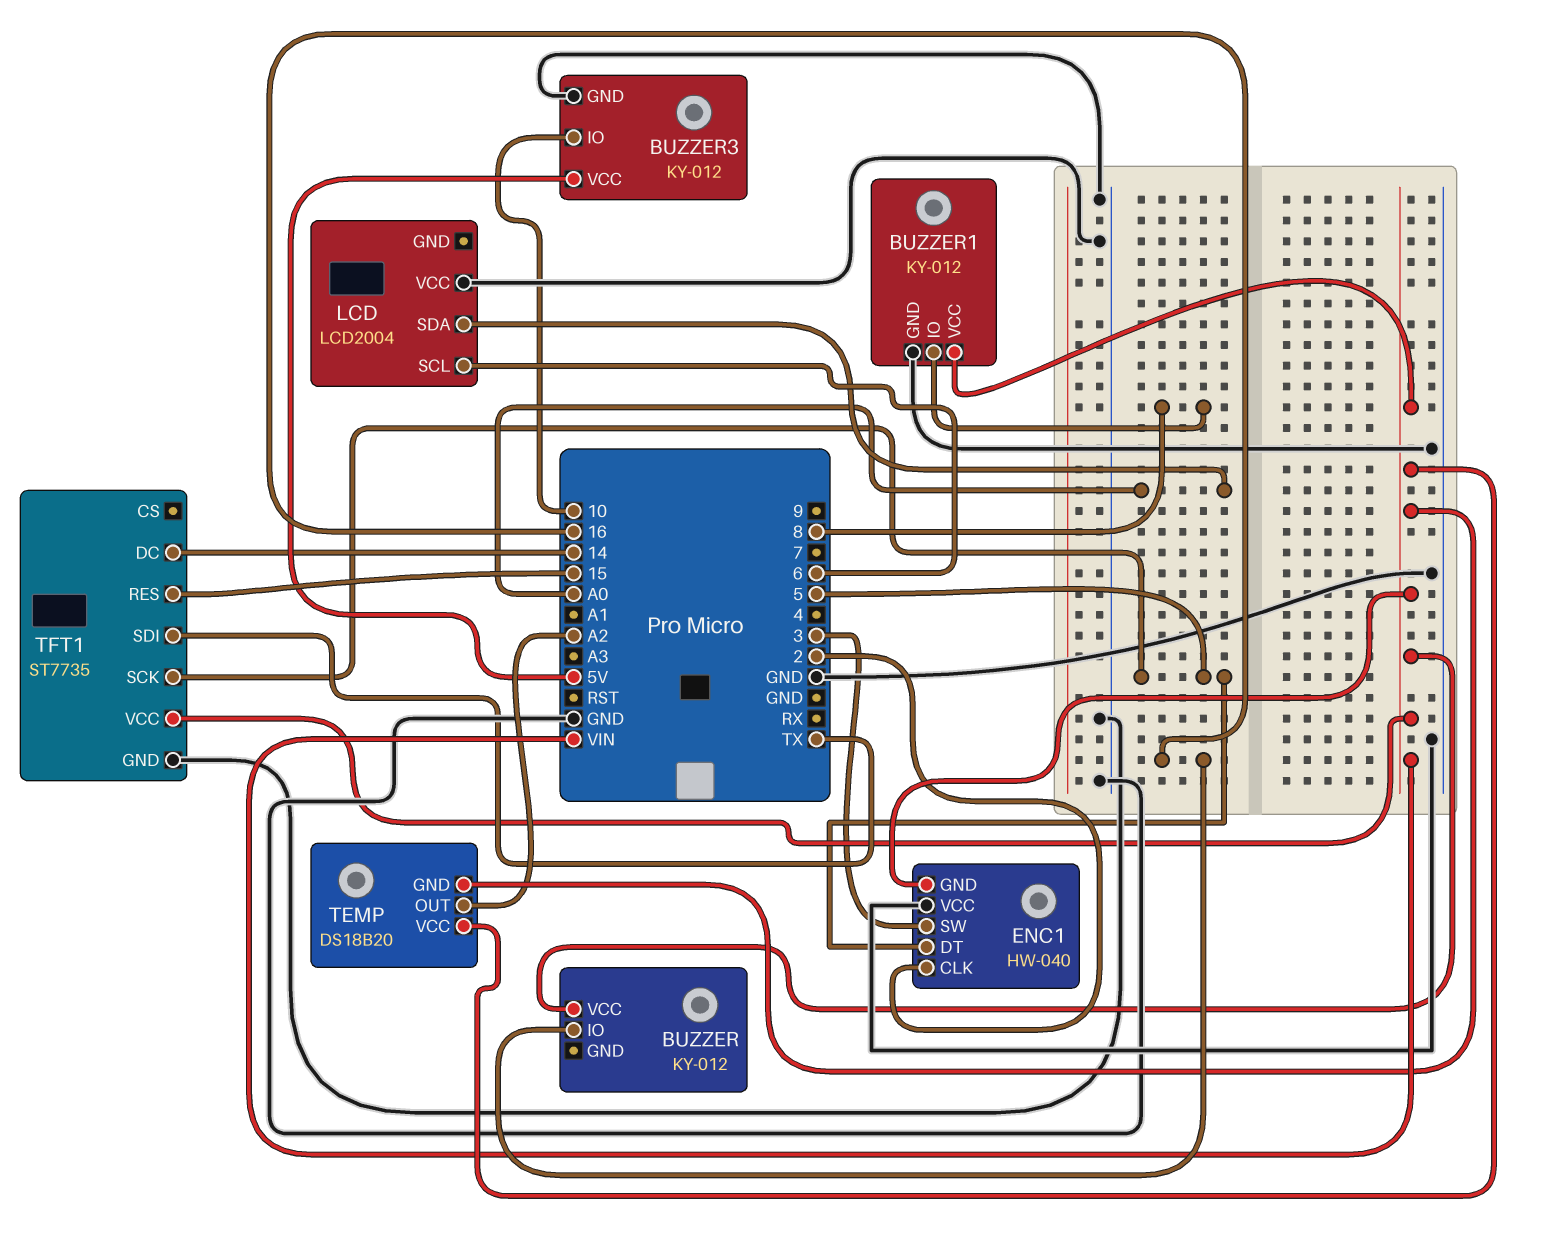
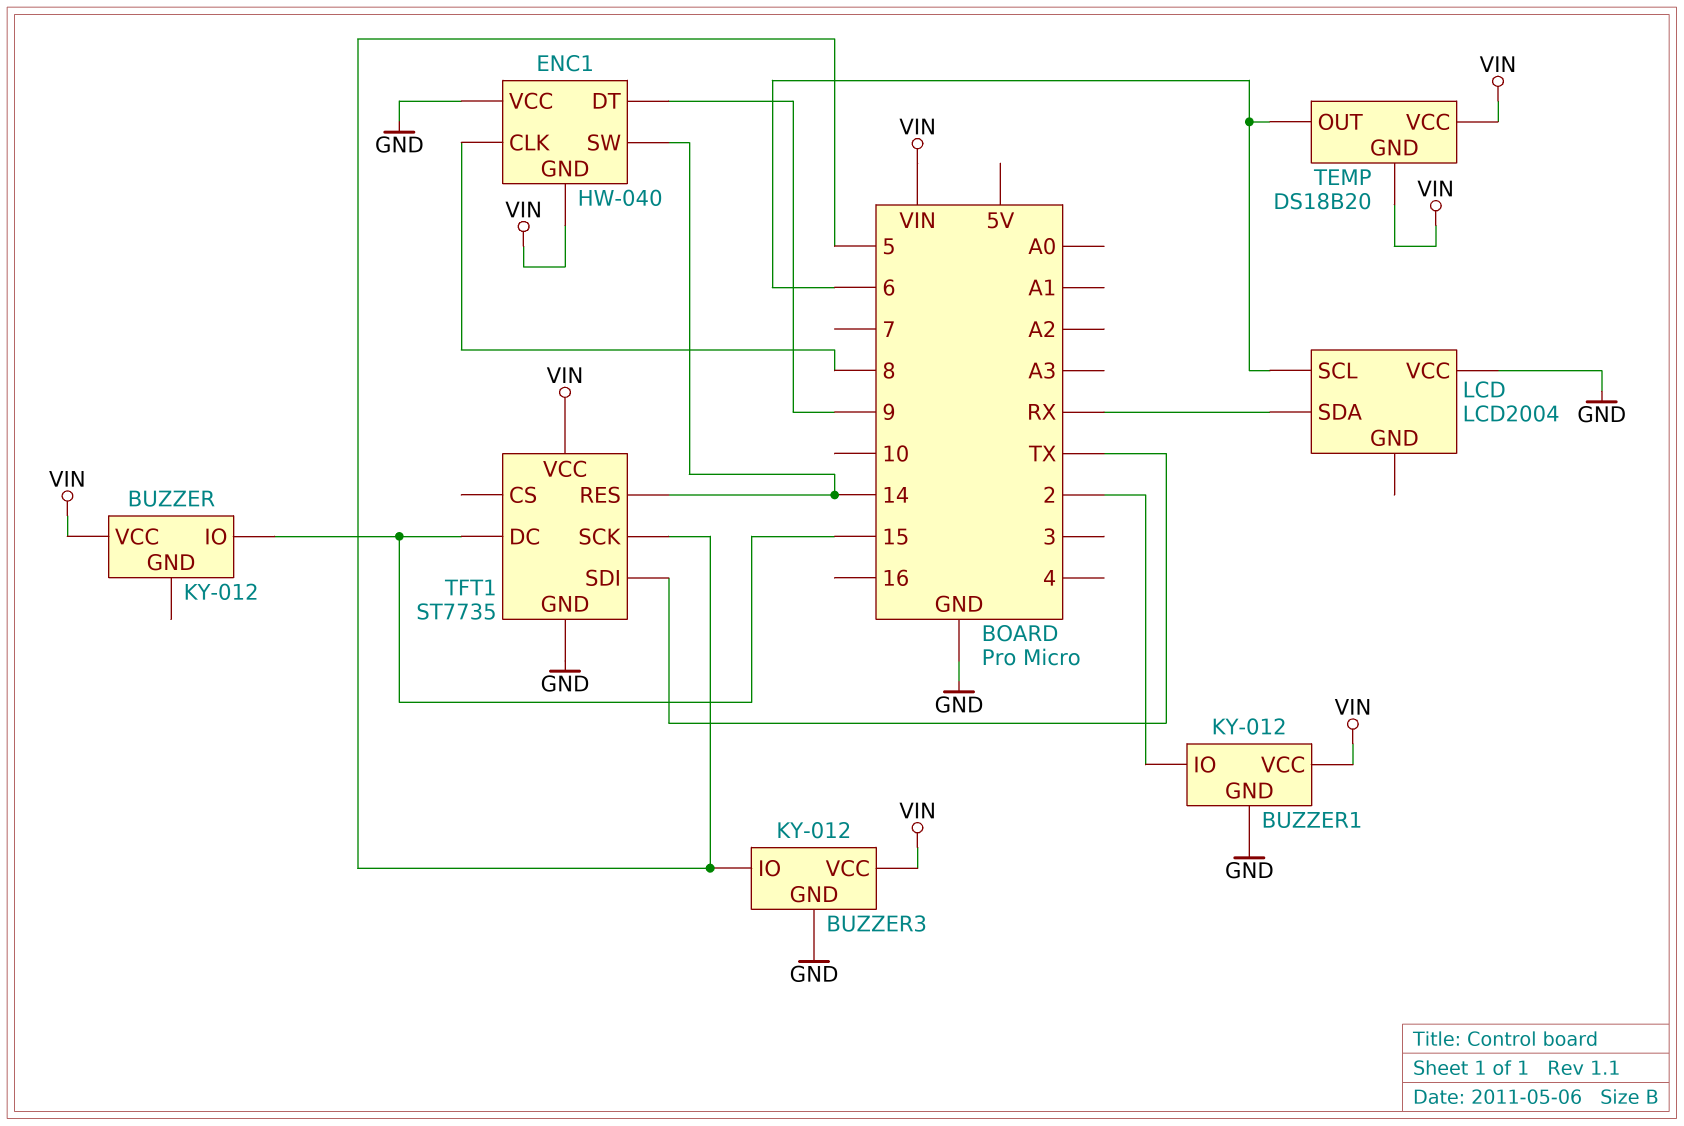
BUZZER pin IO: 16 -> 15
BUZZER1 pin IO: 8 -> 2
BUZZER3 pin IO: 10 -> 5
BUZZER3 pin VCC: 5V -> VIN
ENC1 pin CLK: 2 -> 8
ENC1 pin DT: 5 -> 9
ENC1 pin SW: 3 -> 14
LCD pin SDA: A0 -> RX
TEMP pin OUT: A2 -> 6
TFT1 pin DC: 14 -> 15
TFT1 pin RES: 15 -> 14

